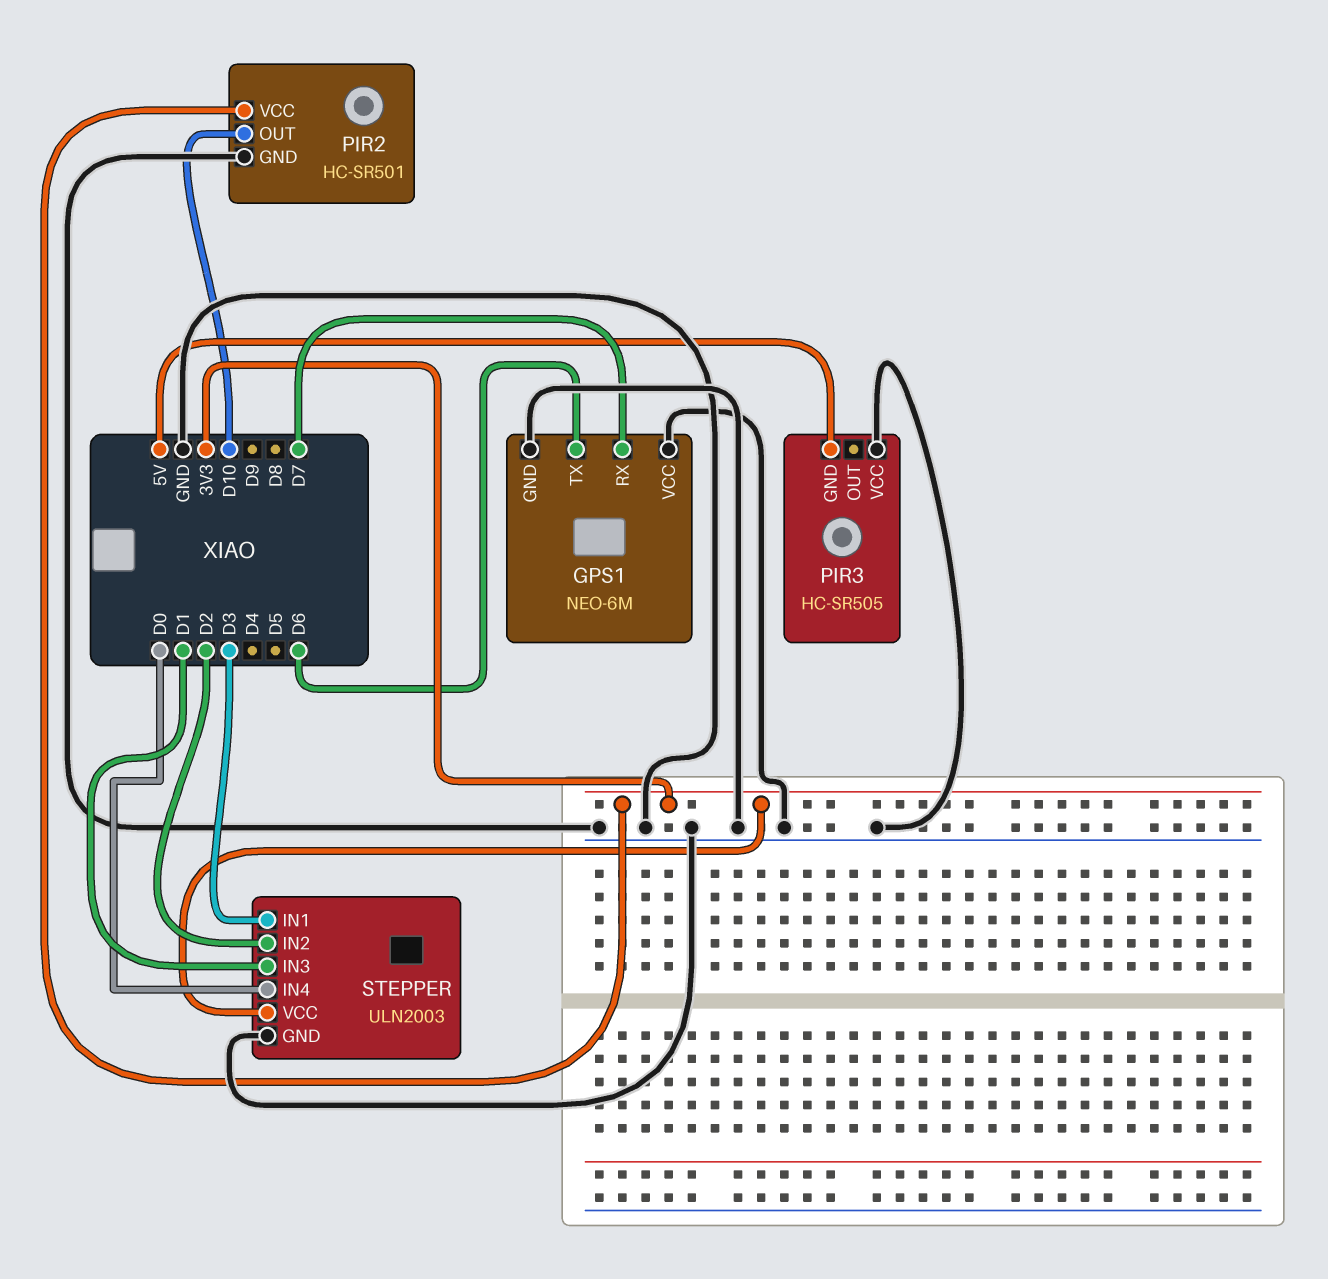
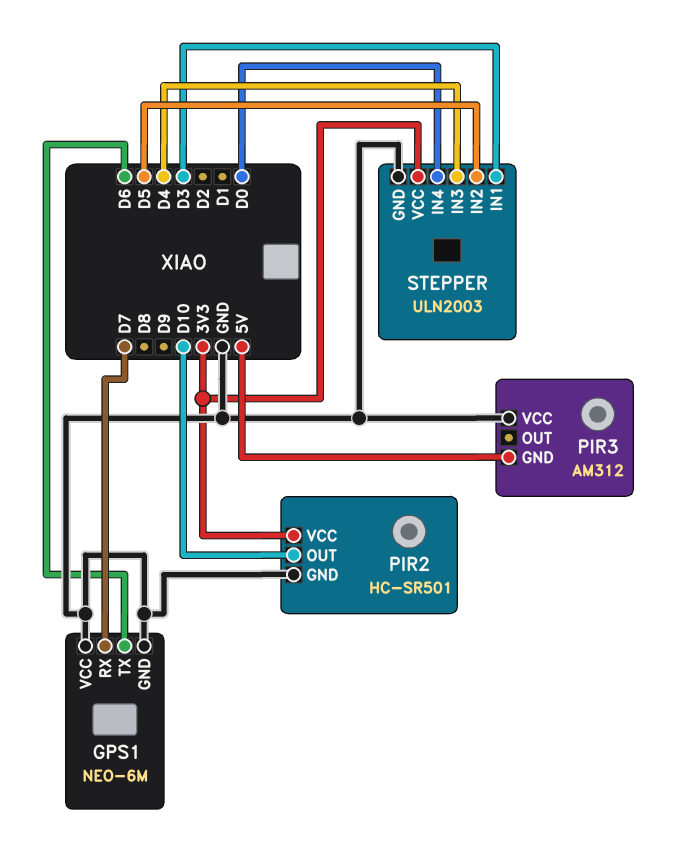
PIR3: HC-SR505 -> AM312
STEPPER pin IN2: D2 -> D5
STEPPER pin IN3: D1 -> D4

